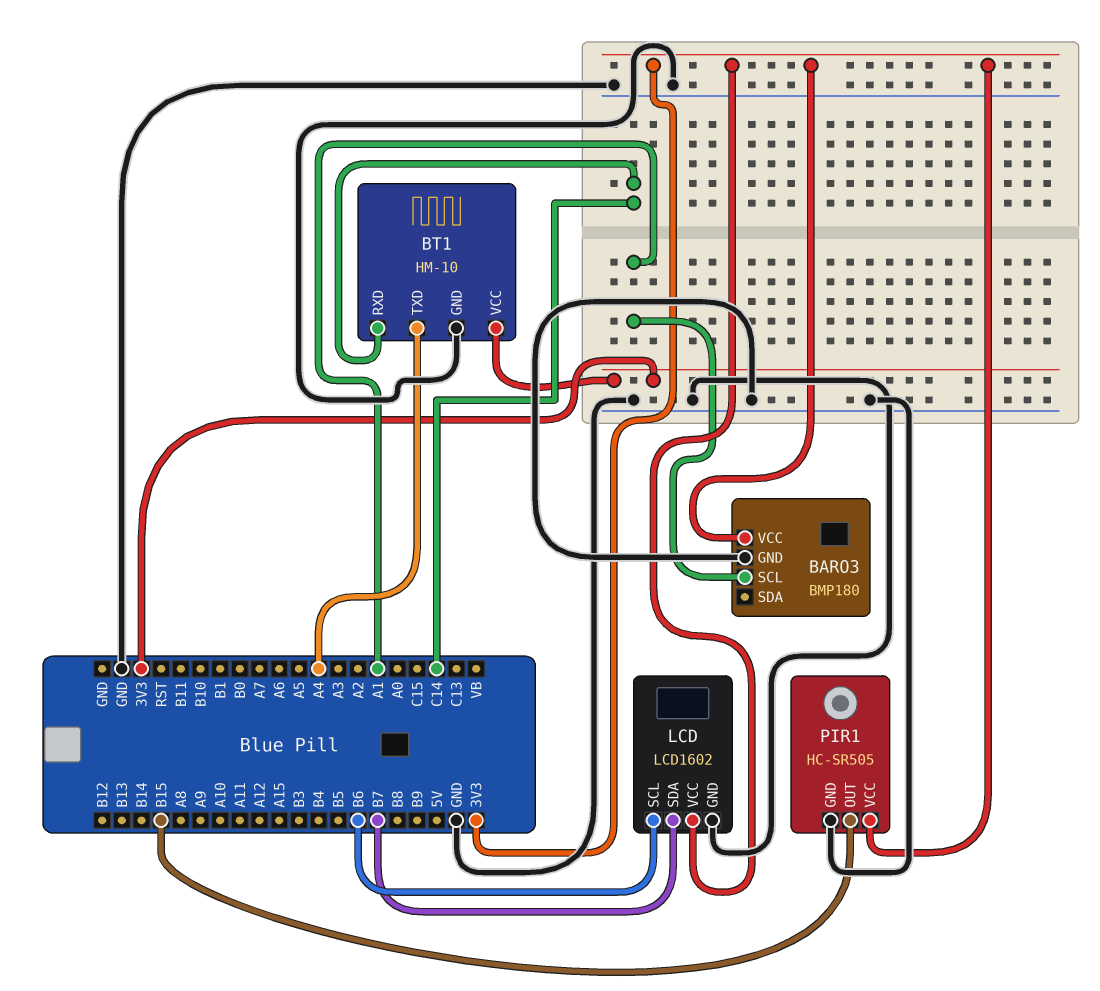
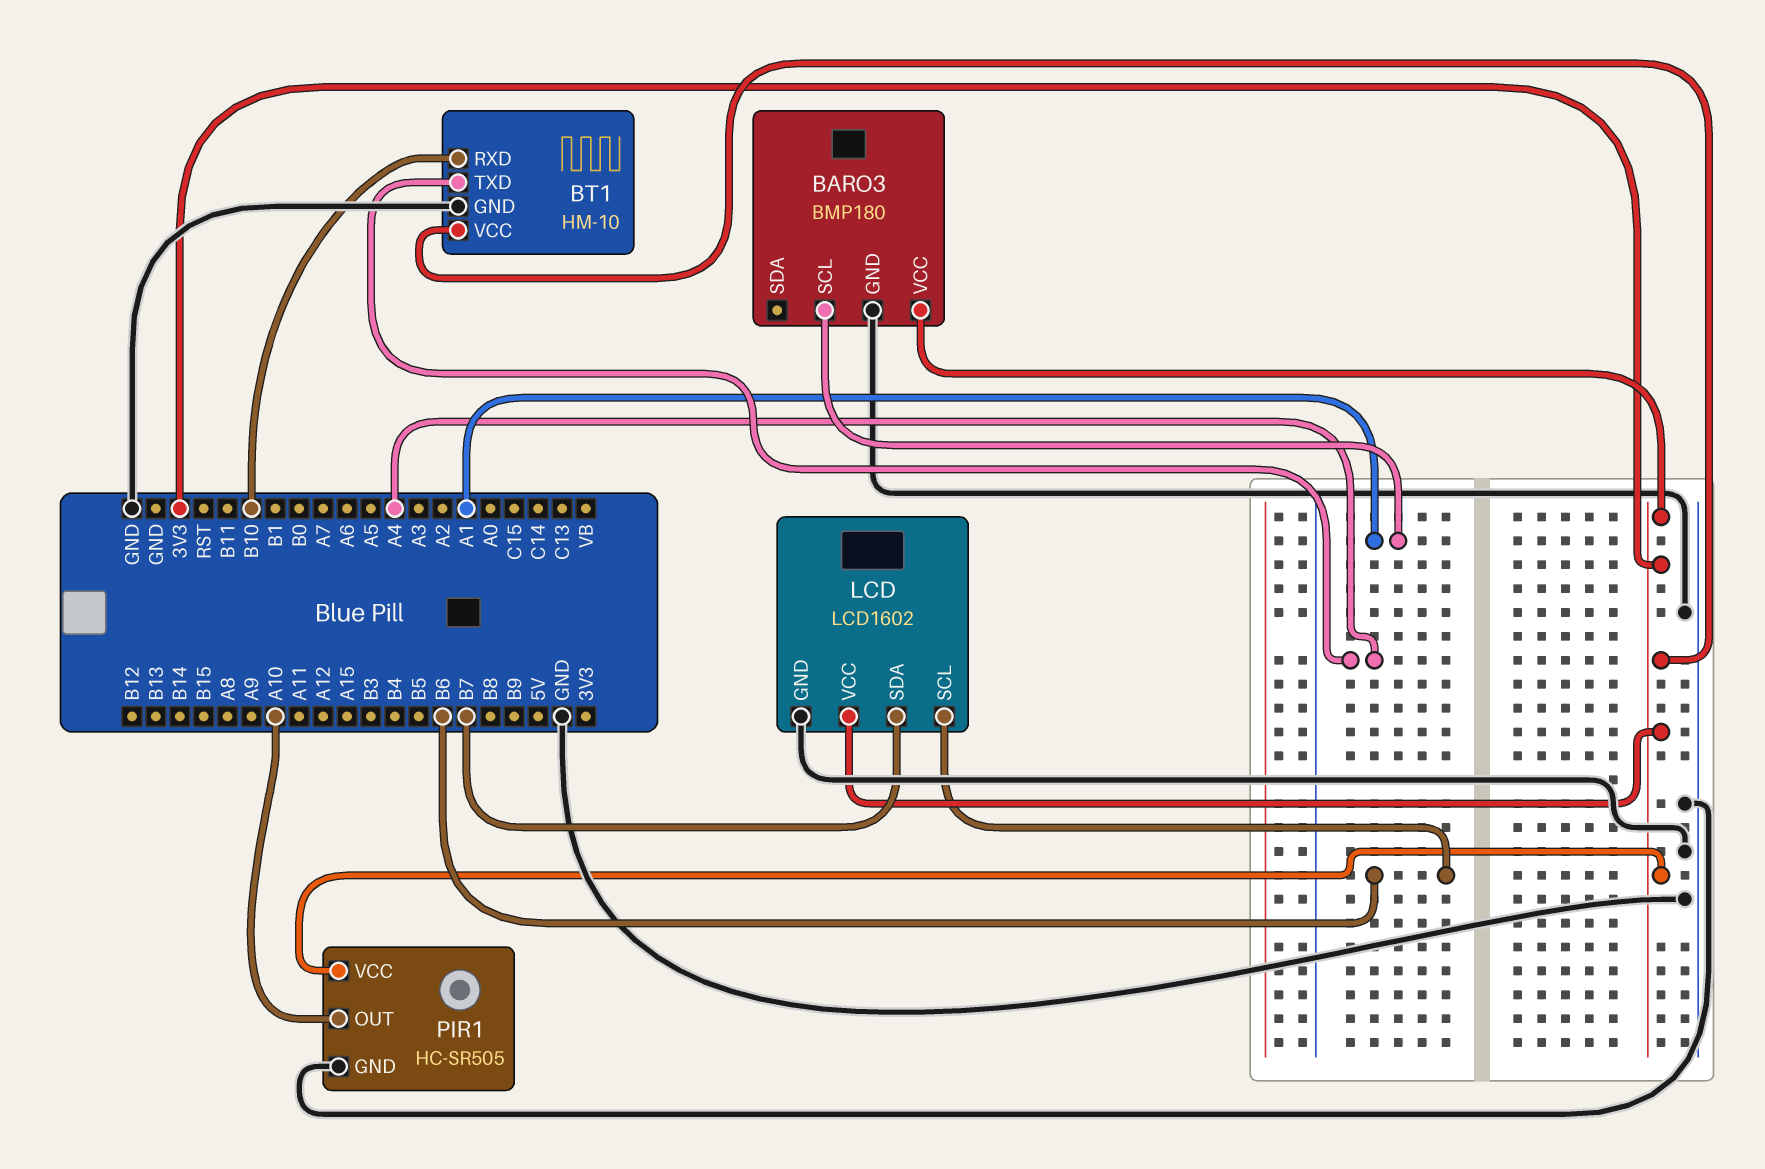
BT1 pin RXD: C14 -> B10
PIR1 pin OUT: B15 -> A10

